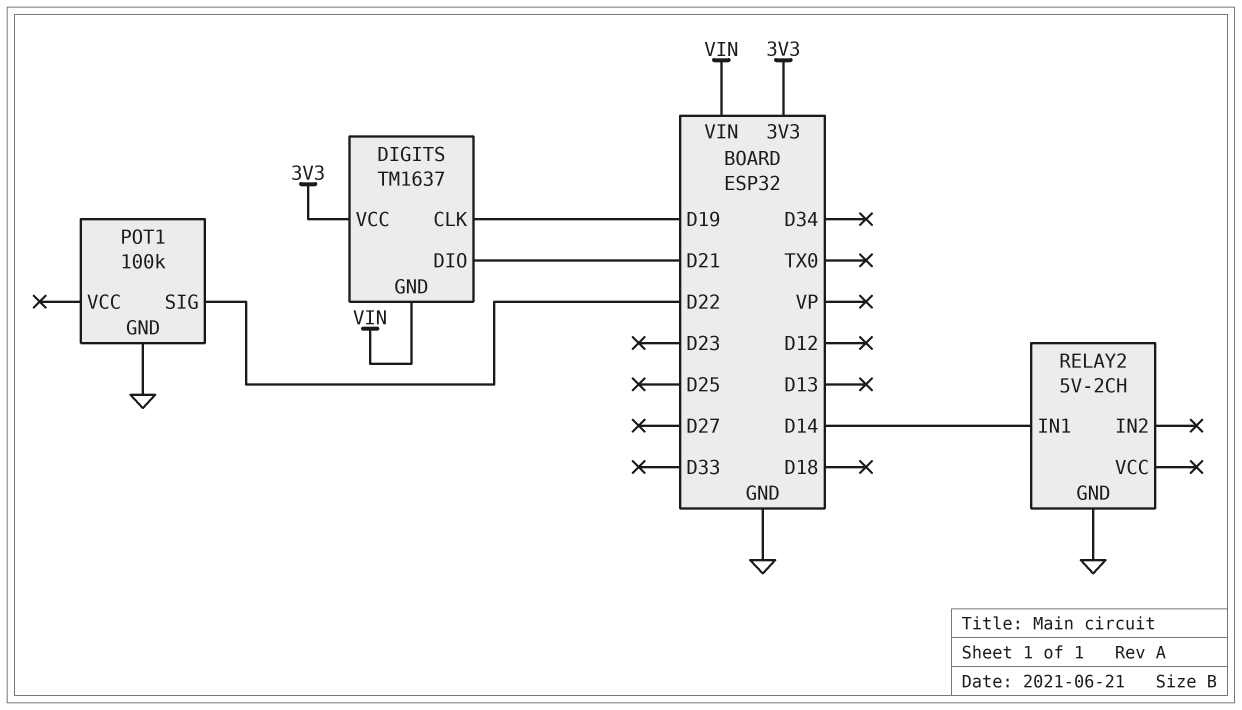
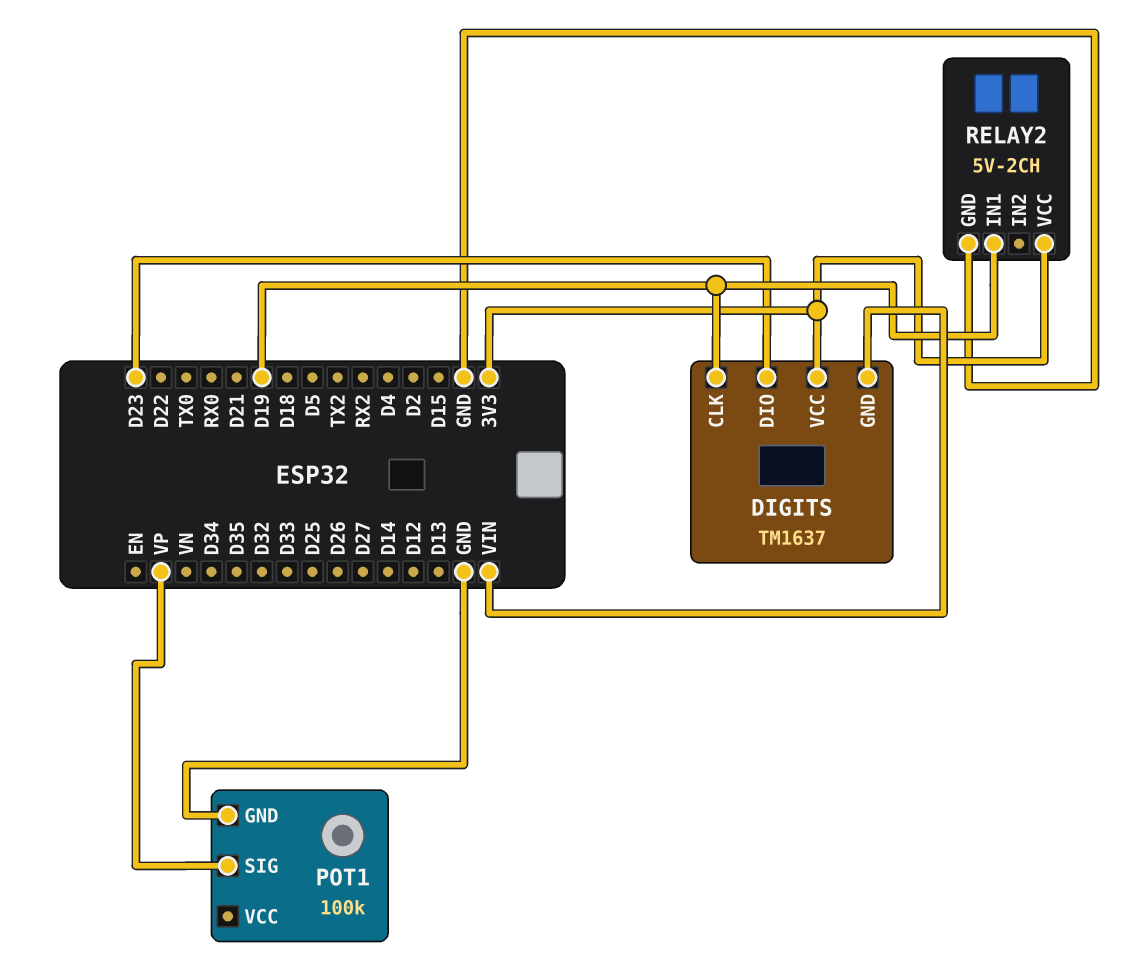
DIGITS pin DIO: D21 -> D23
POT1 pin SIG: D22 -> VP
RELAY2 pin IN1: D14 -> D19
RELAY2 pin VCC: none -> 3V3

